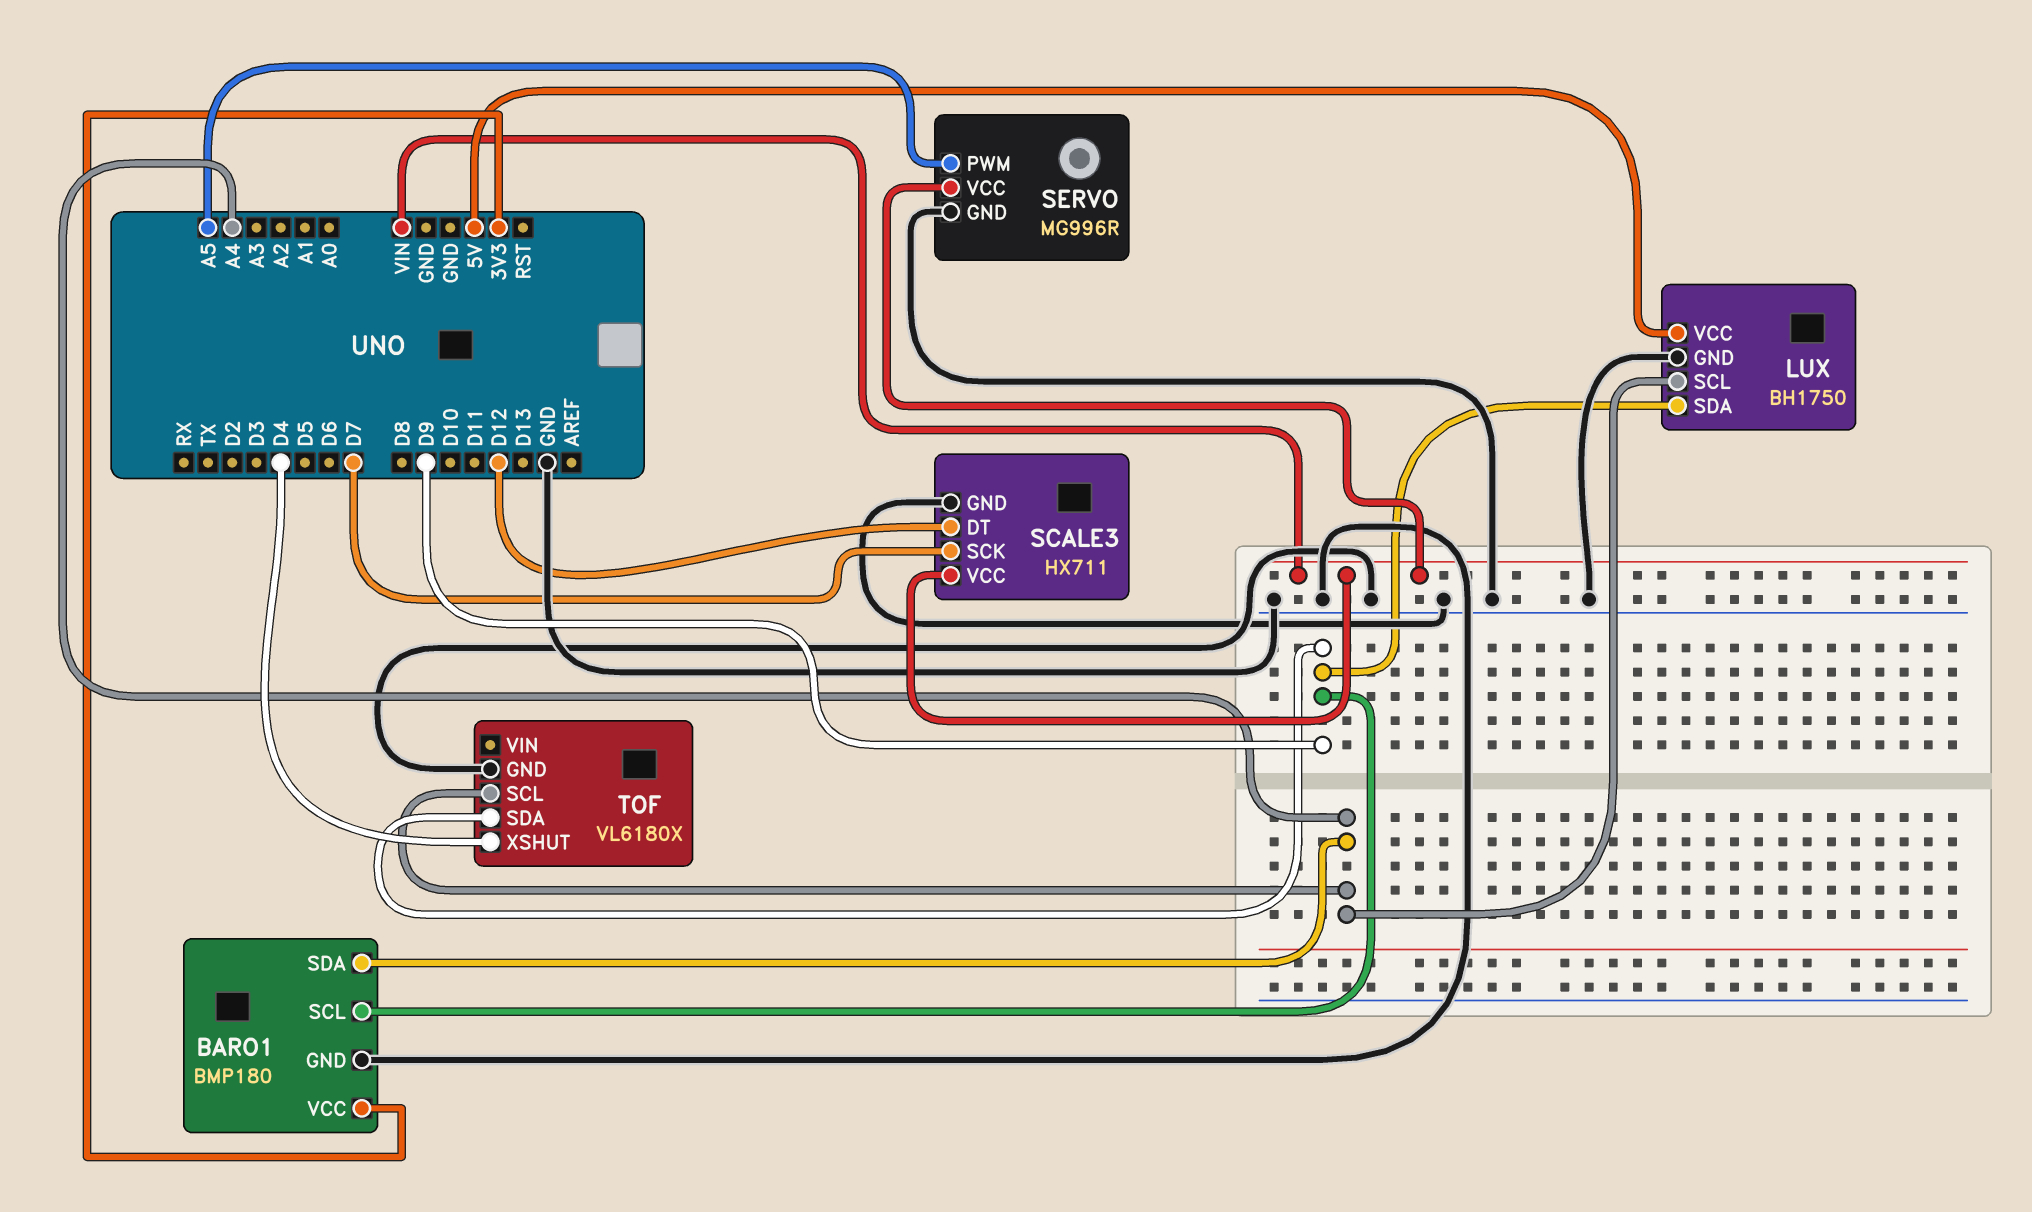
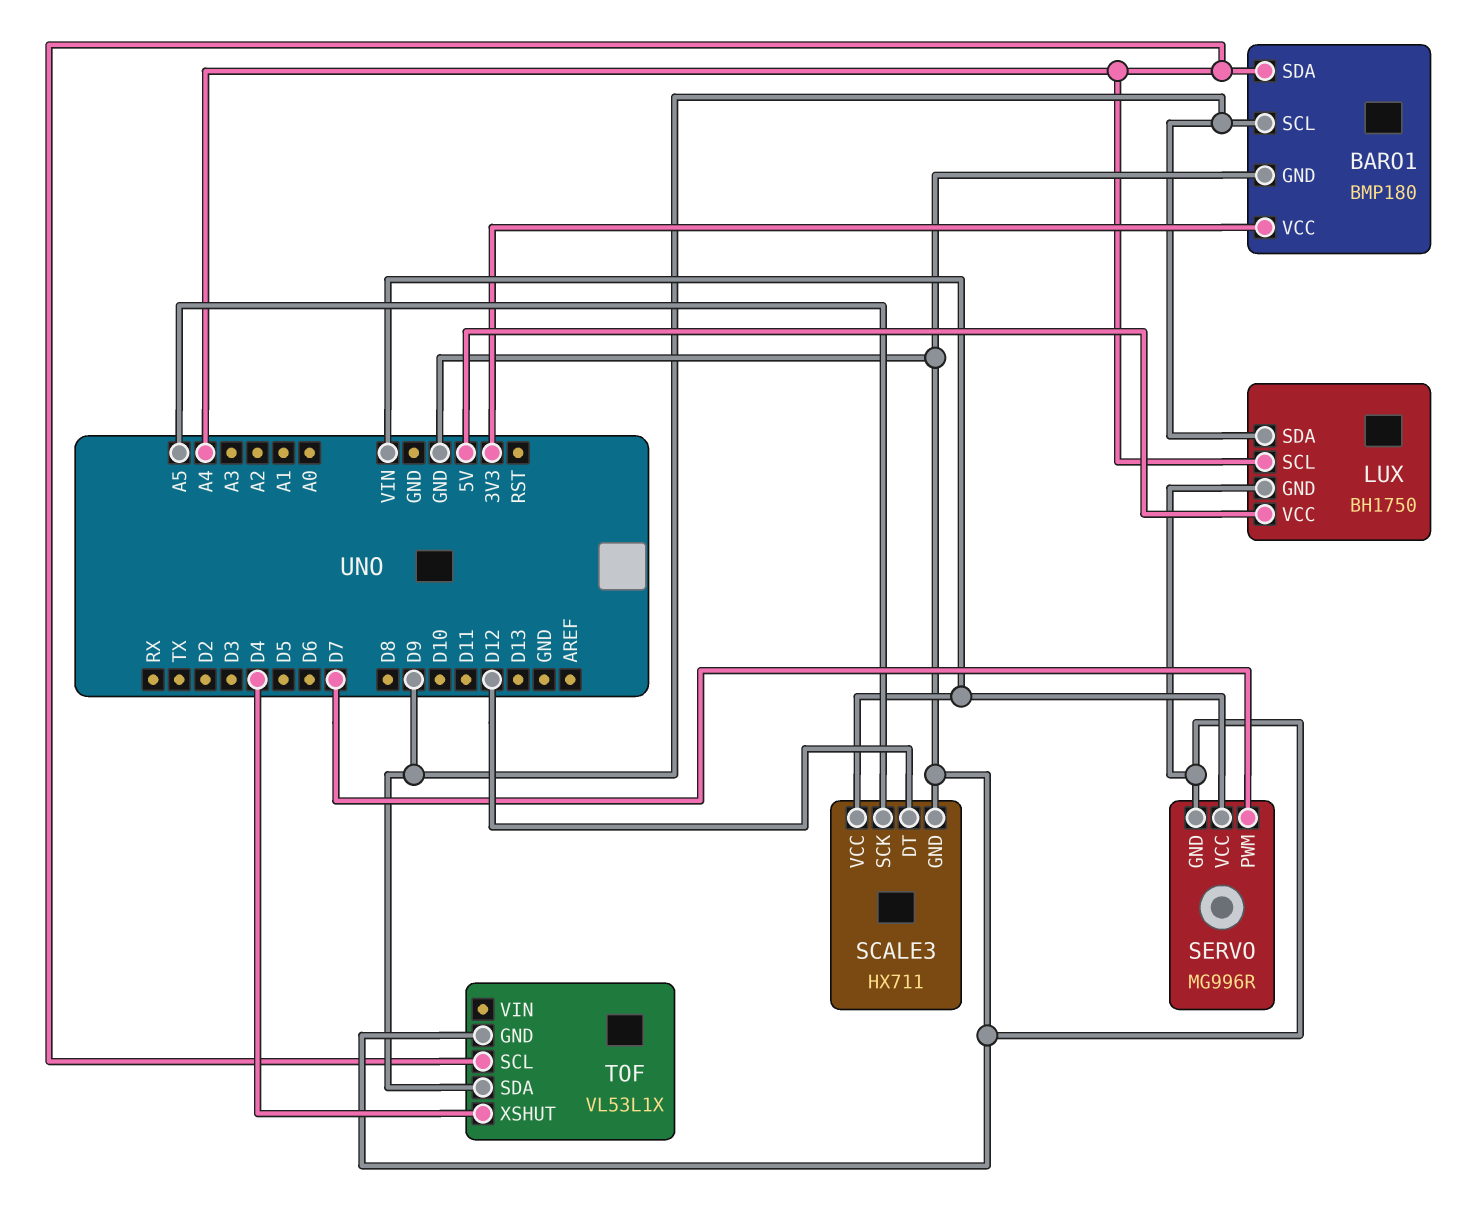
SCALE3 pin SCK: D7 -> A5
SERVO pin PWM: A5 -> D7
TOF: VL6180X -> VL53L1X

